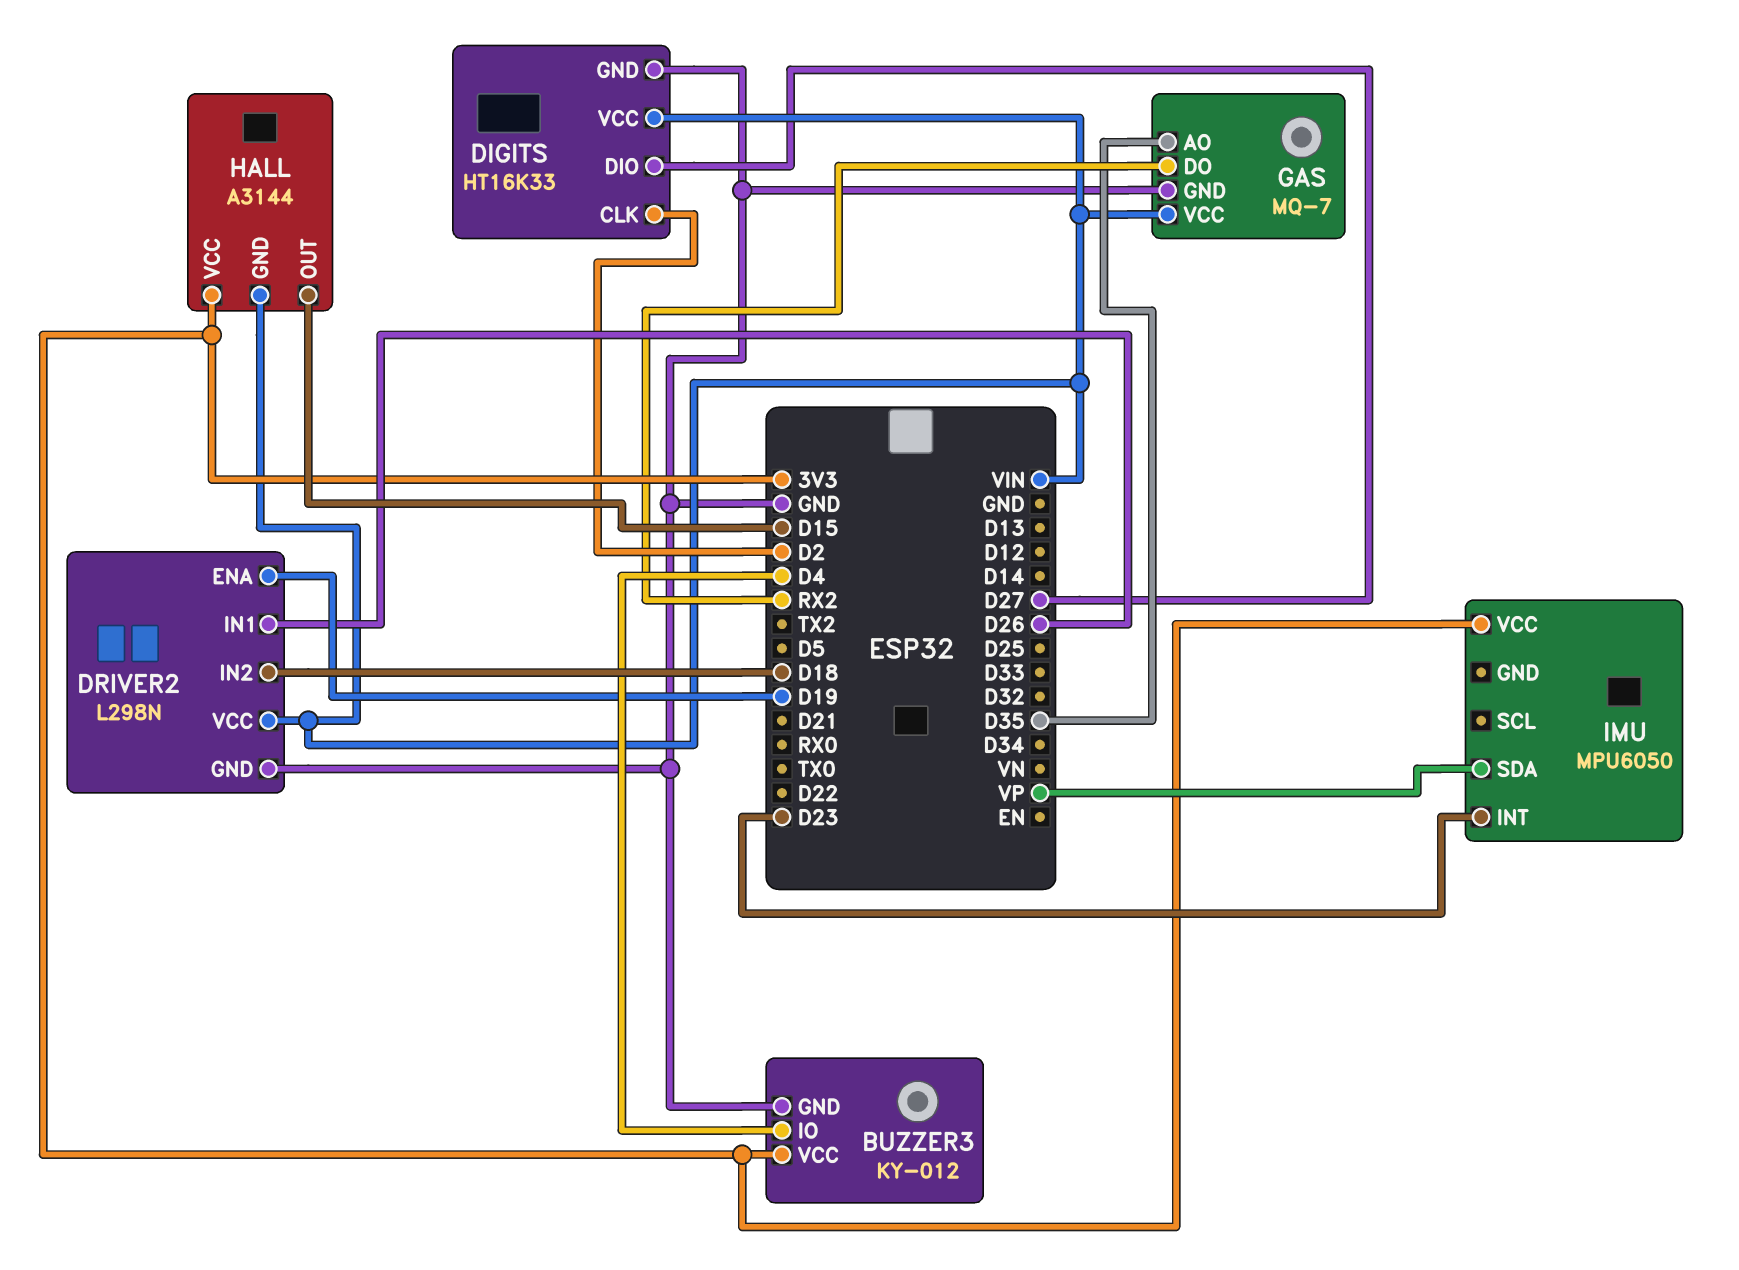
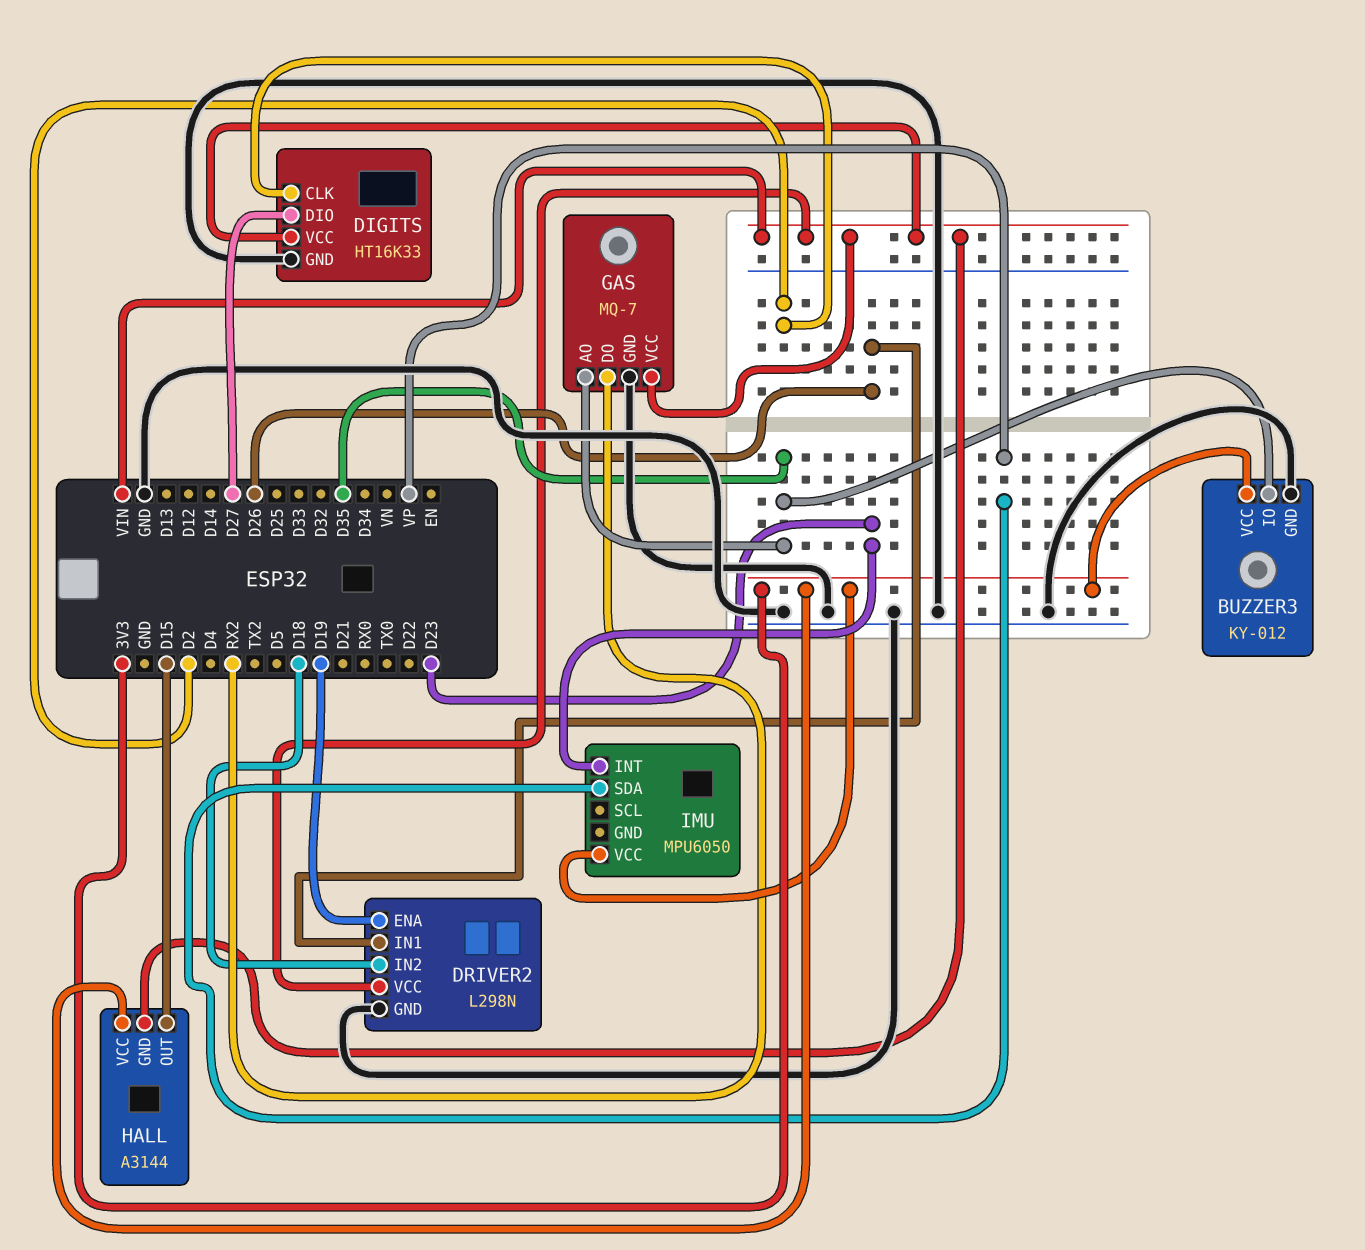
BUZZER3 pin IO: D4 -> D35

